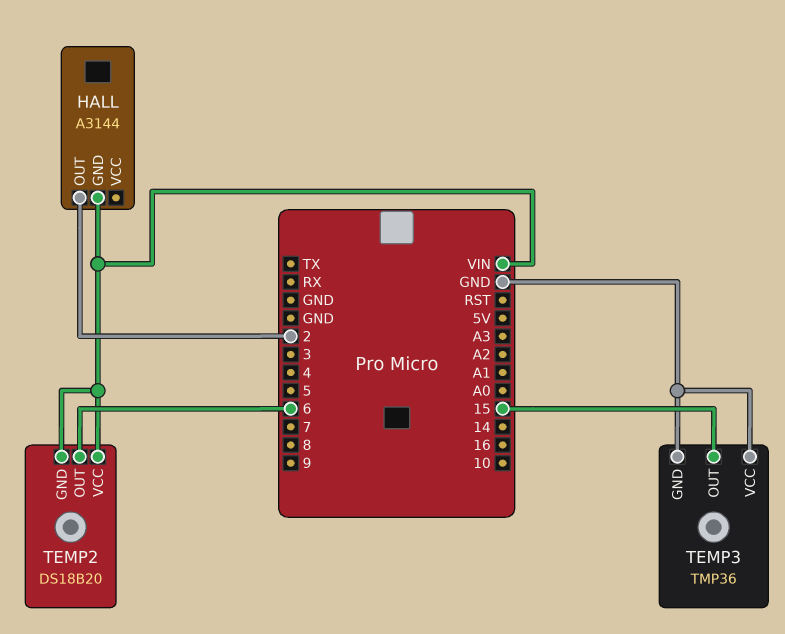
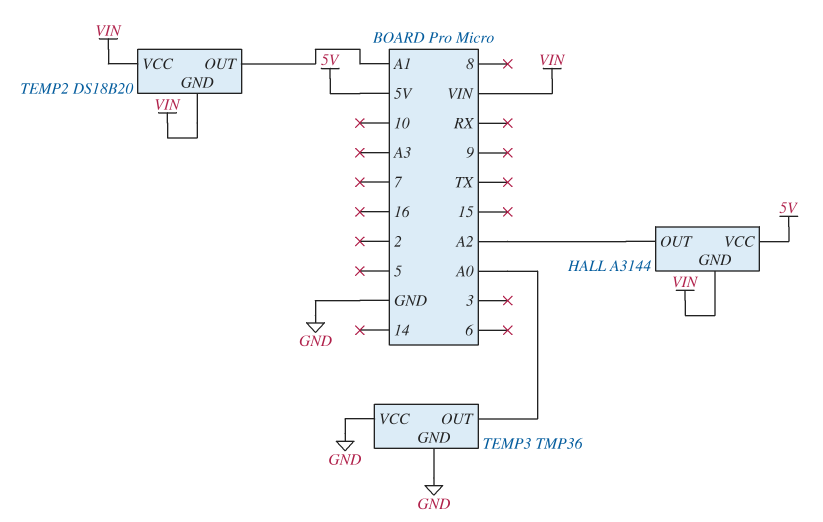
HALL pin OUT: 2 -> A2
HALL pin VCC: none -> 5V
TEMP2 pin OUT: 6 -> A1
TEMP3 pin OUT: 15 -> A0

